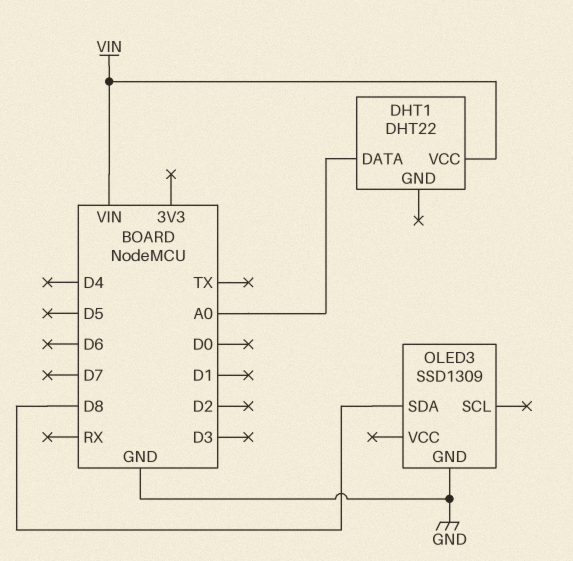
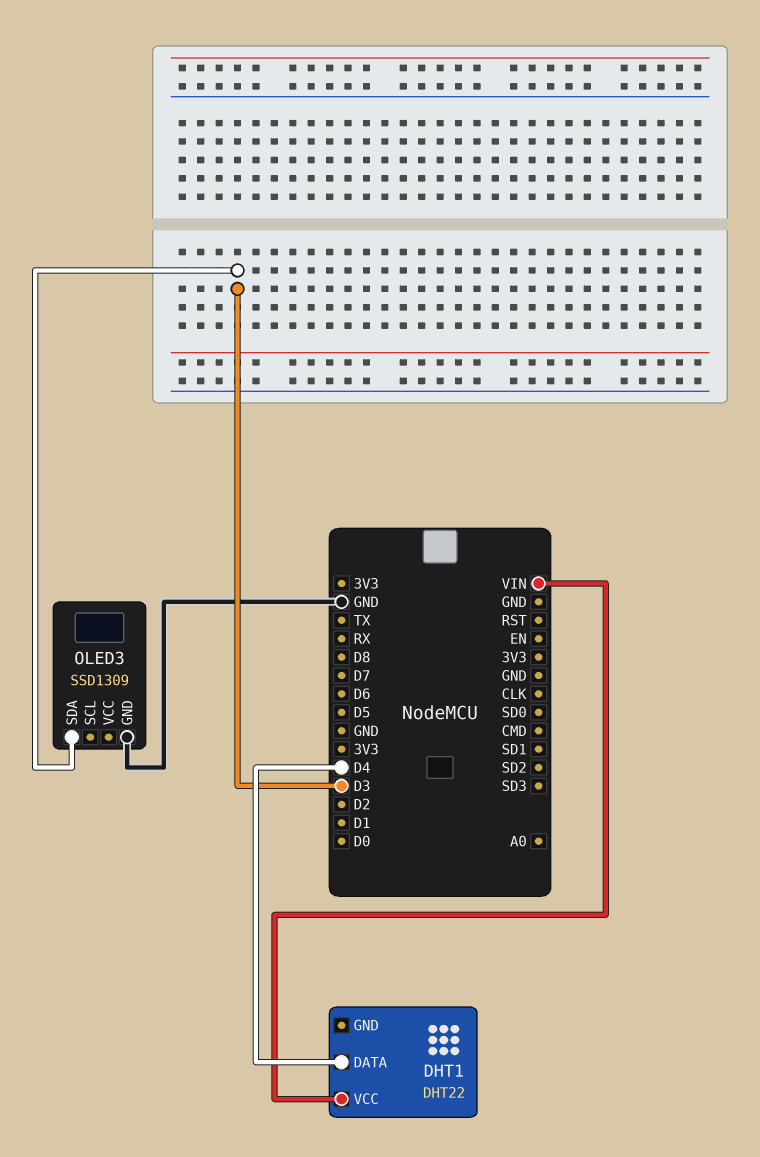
DHT1 pin DATA: A0 -> D4
OLED3 pin SDA: D8 -> D3

